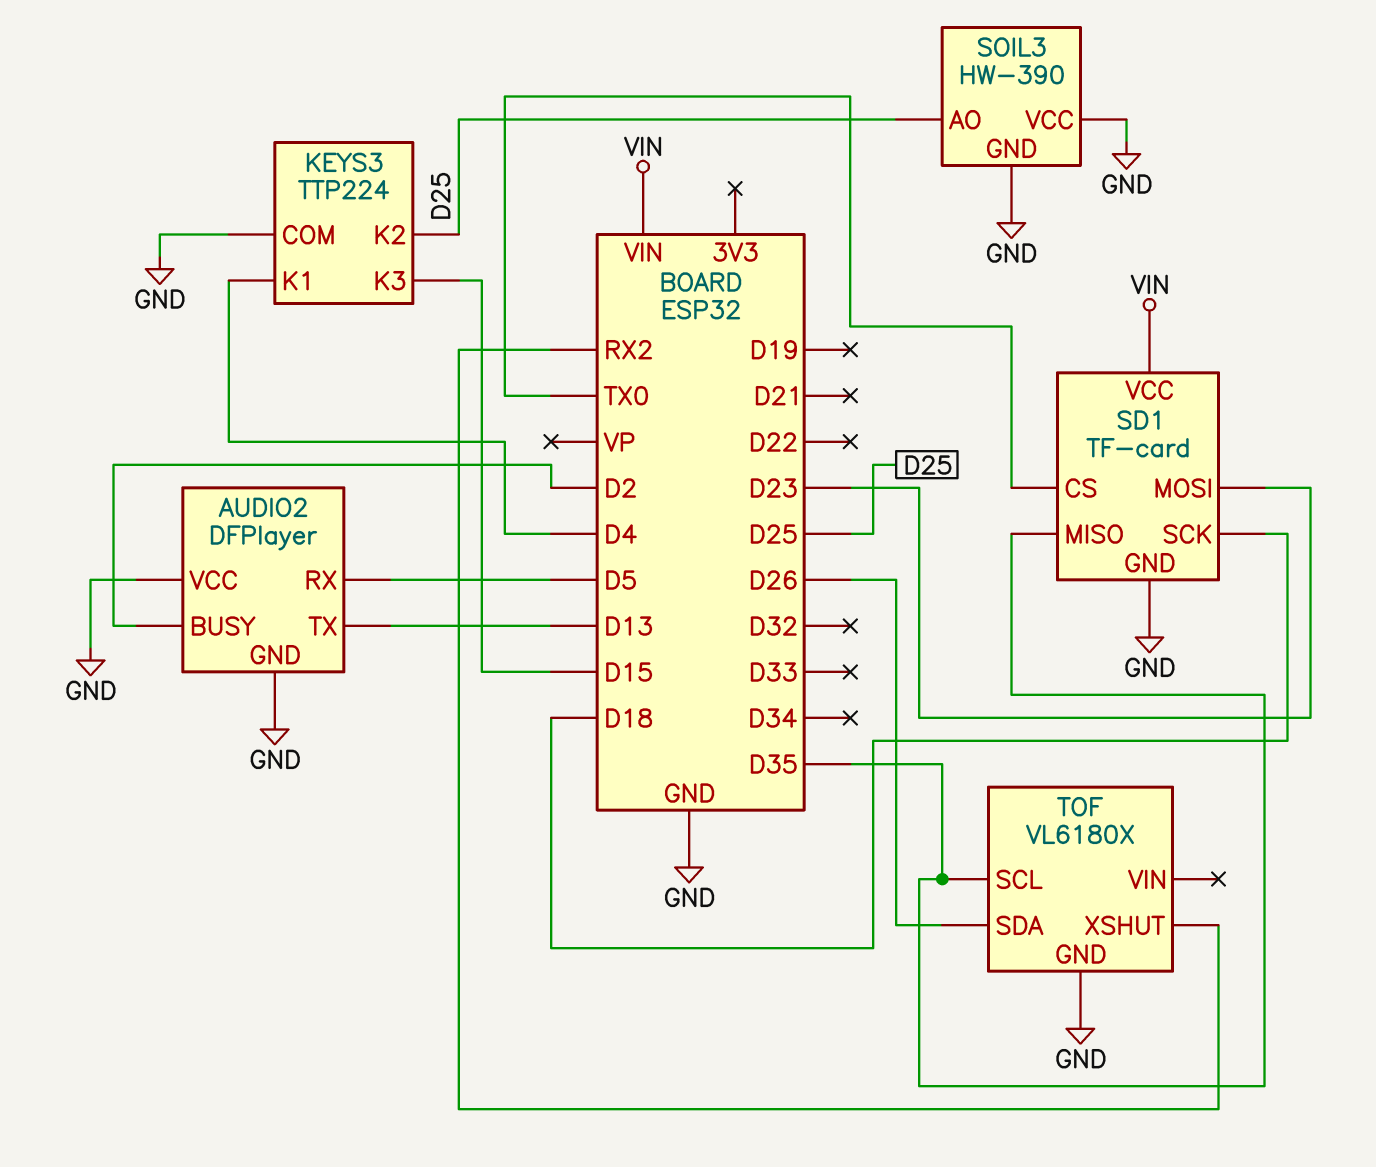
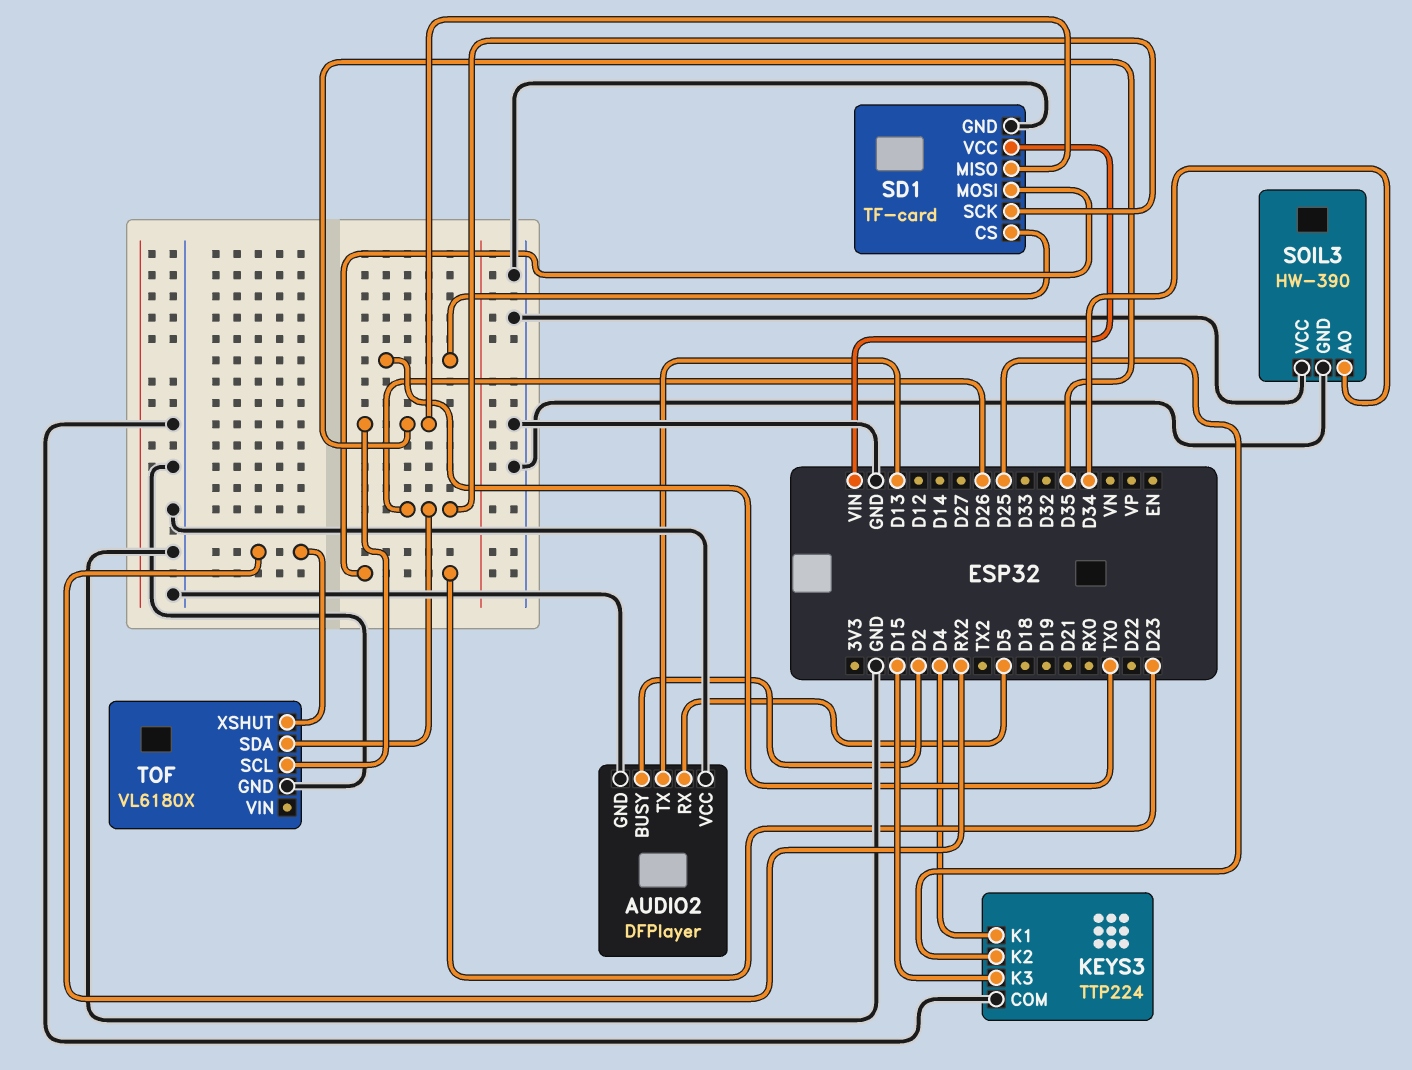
SD1 pin SCK: D18 -> D26
SOIL3 pin AO: D25 -> D34

